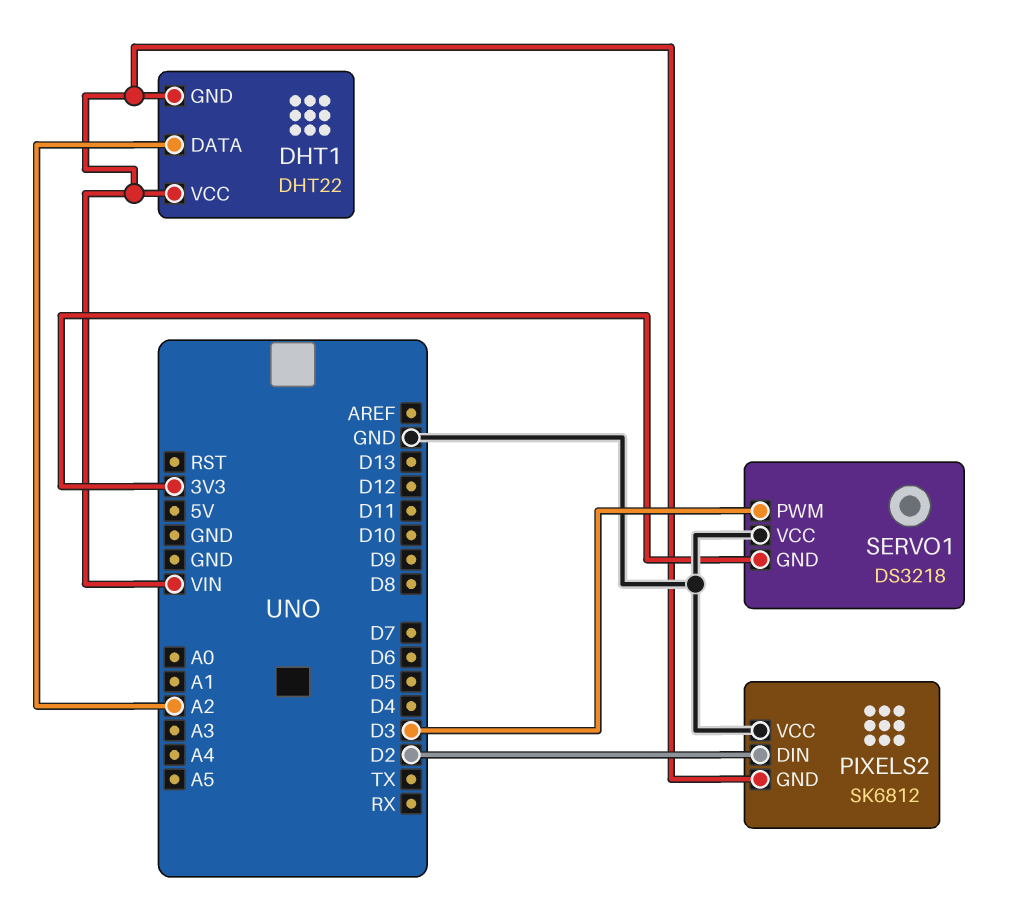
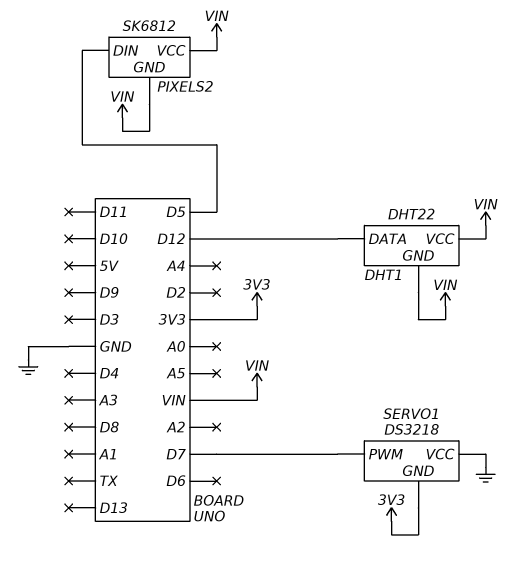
DHT1 pin DATA: A2 -> D12
PIXELS2 pin DIN: D2 -> D5
PIXELS2 pin VCC: GND -> VIN
SERVO1 pin PWM: D3 -> D7

